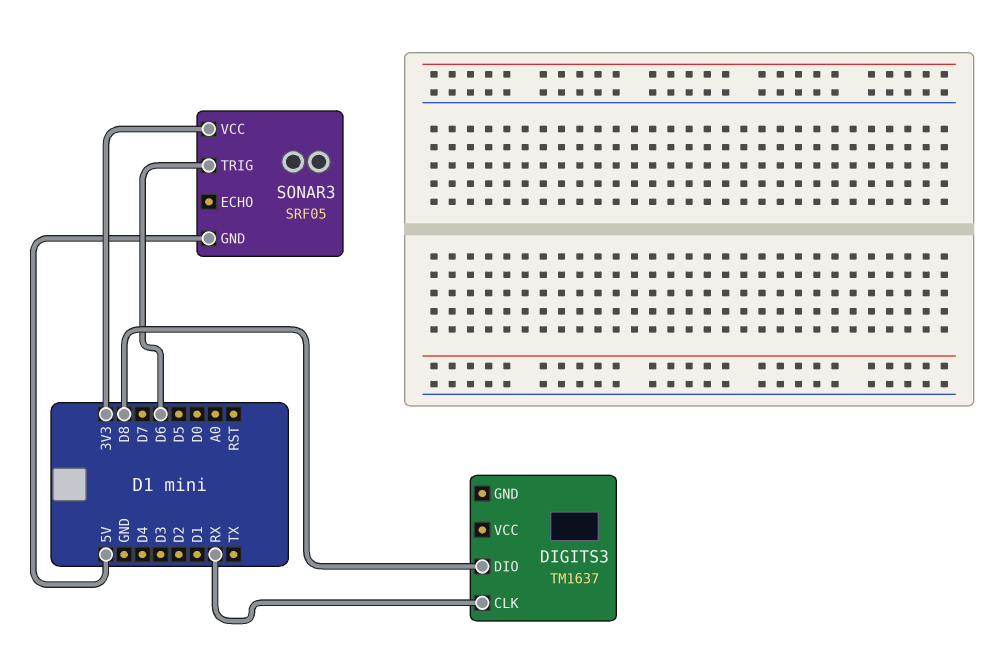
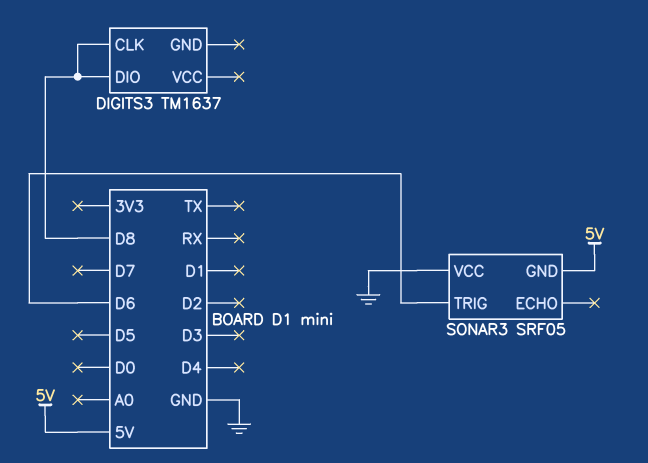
DIGITS3 pin CLK: RX -> D8
SONAR3 pin VCC: 3V3 -> GND

